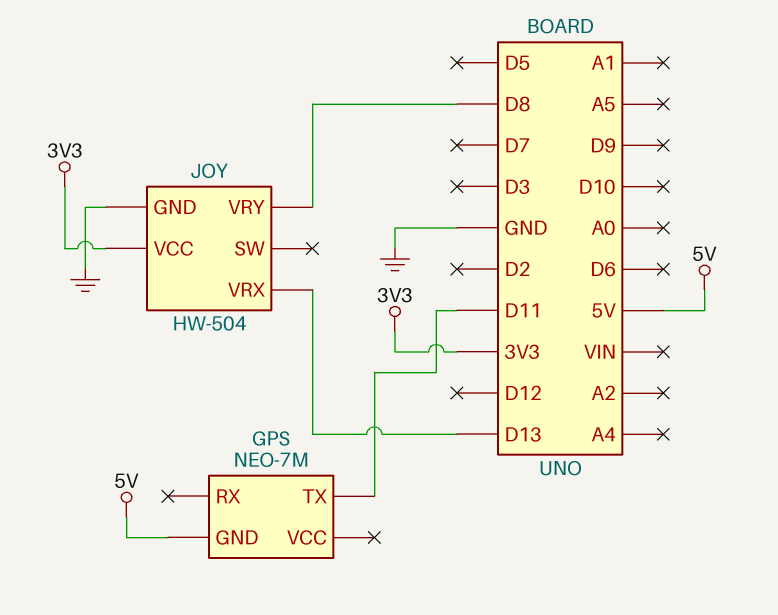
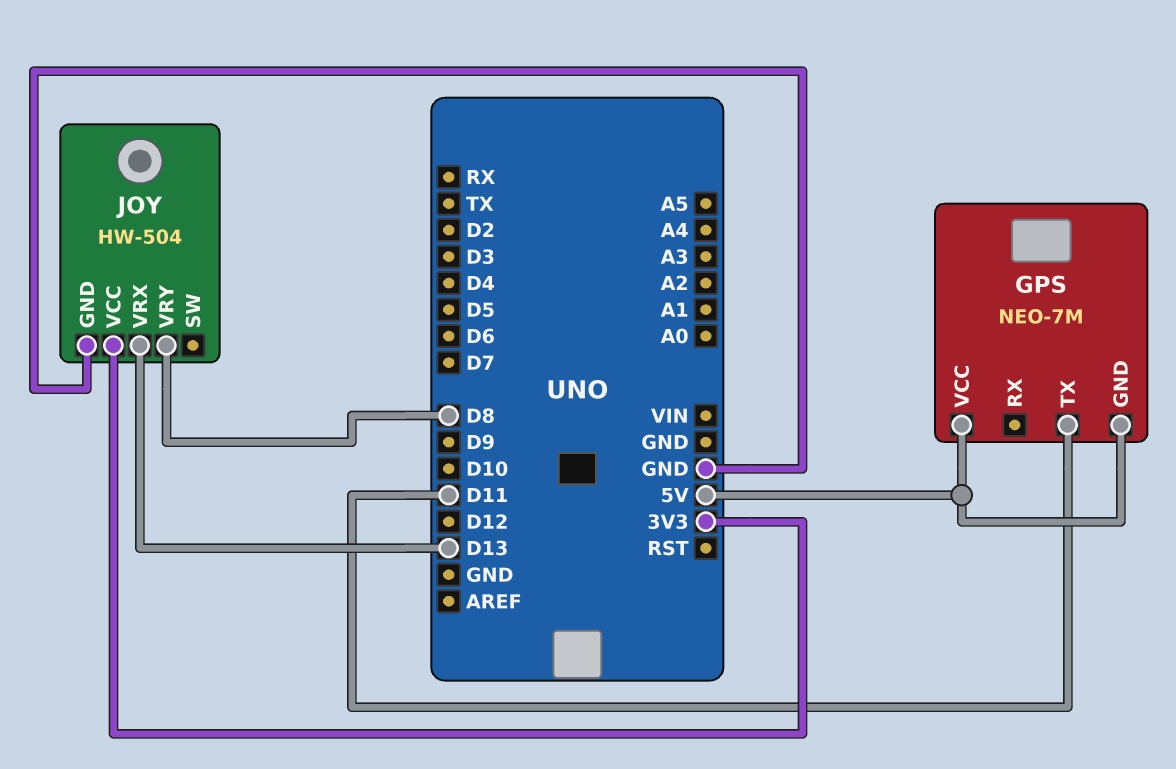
GPS pin VCC: none -> 5V

